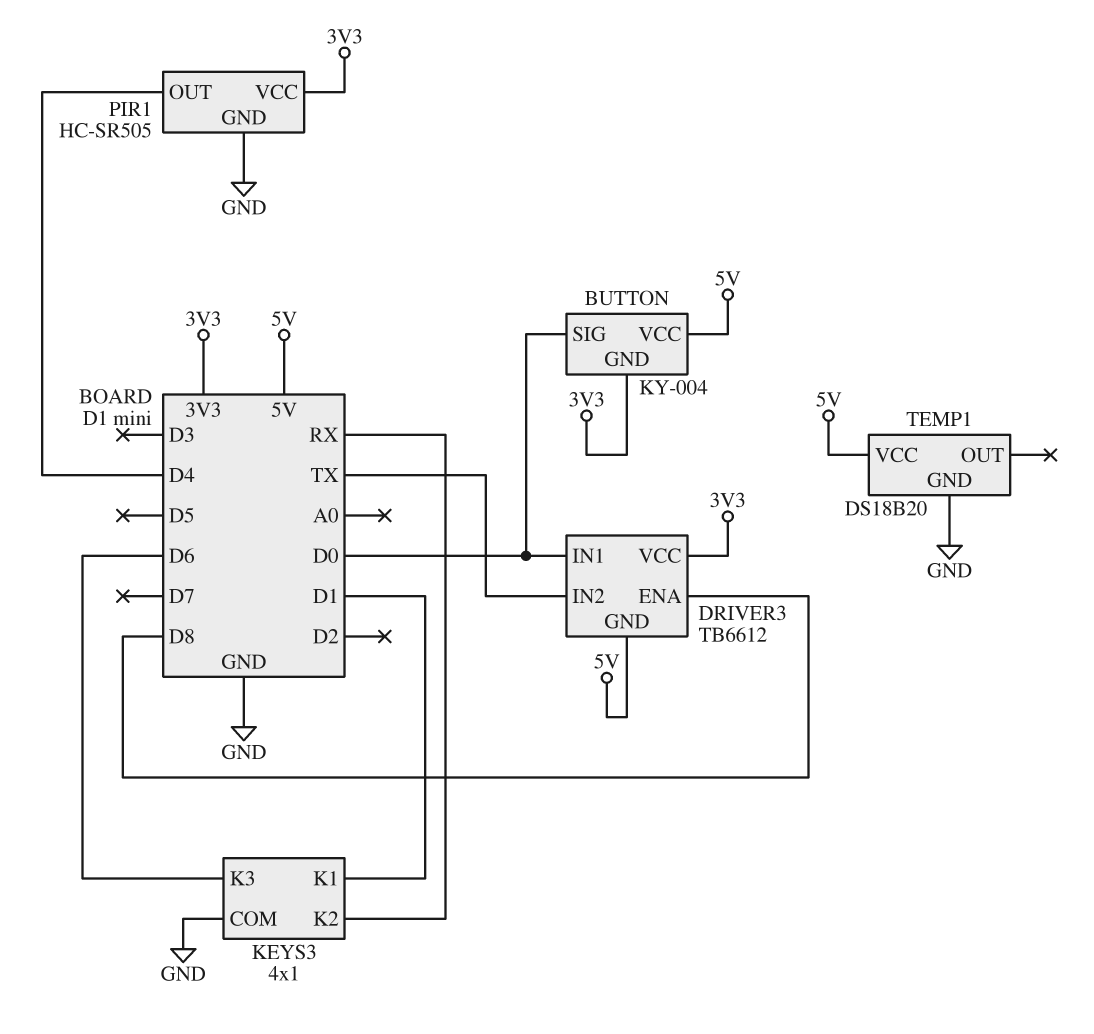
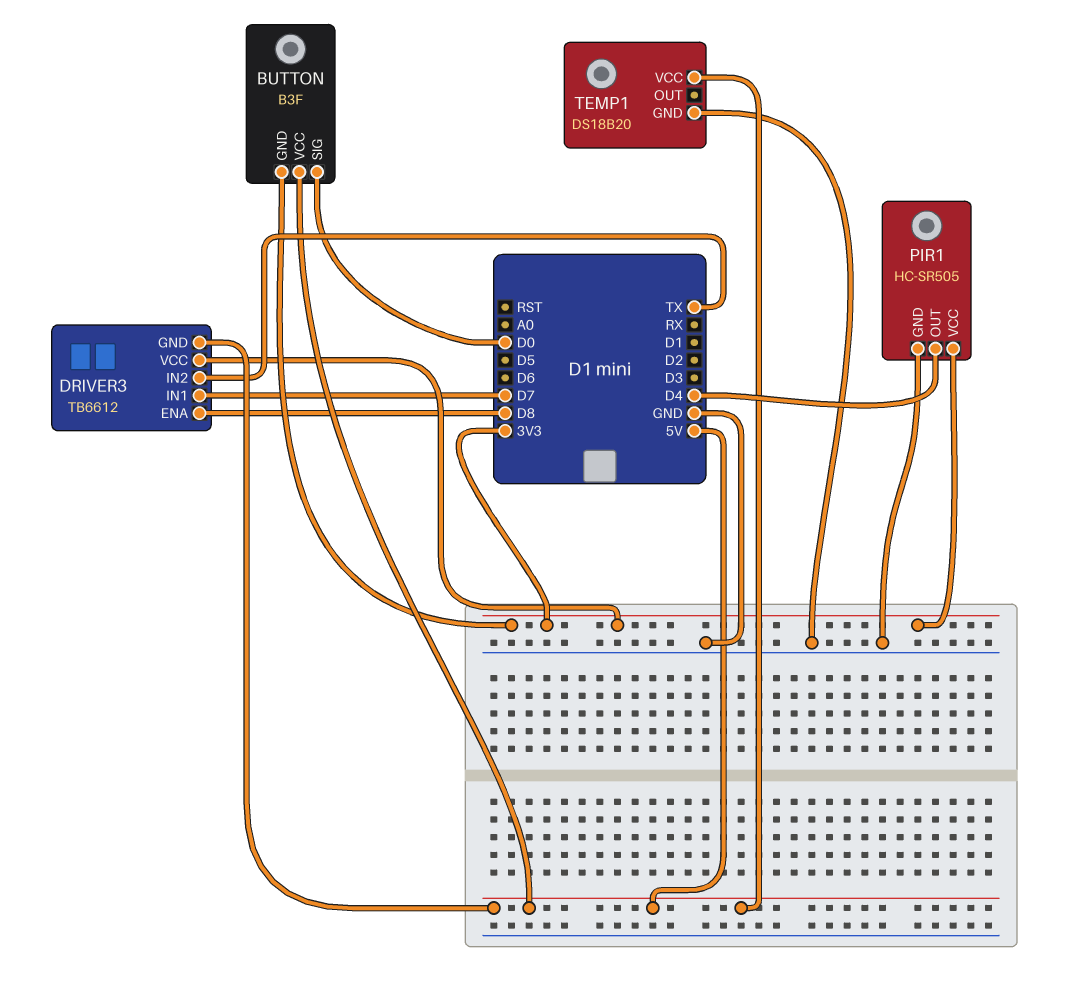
BUTTON: KY-004 -> B3F
DRIVER3 pin IN1: D0 -> D7
KEYS3: 4x1 -> none
KEYS3 pin COM: GND -> none
KEYS3 pin K1: D1 -> none
KEYS3 pin K2: RX -> none
KEYS3 pin K3: D6 -> none

